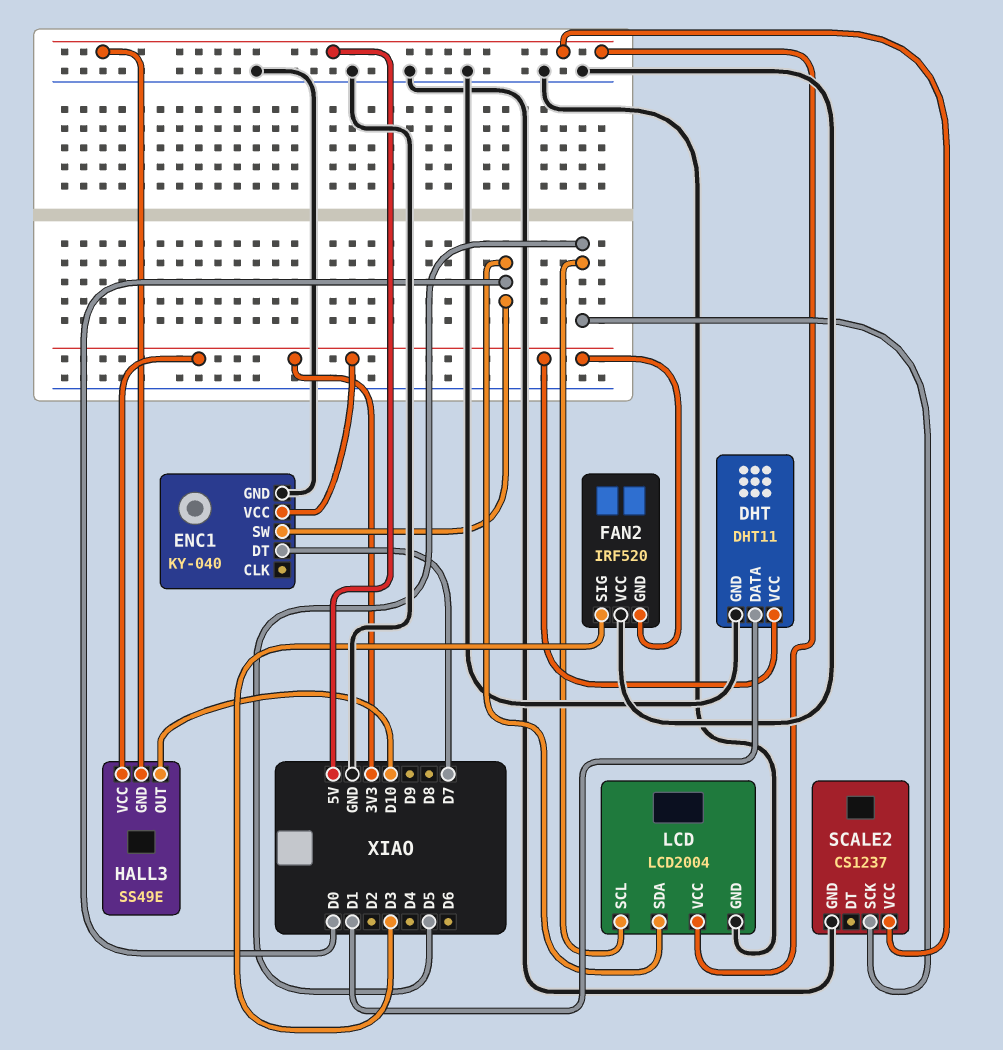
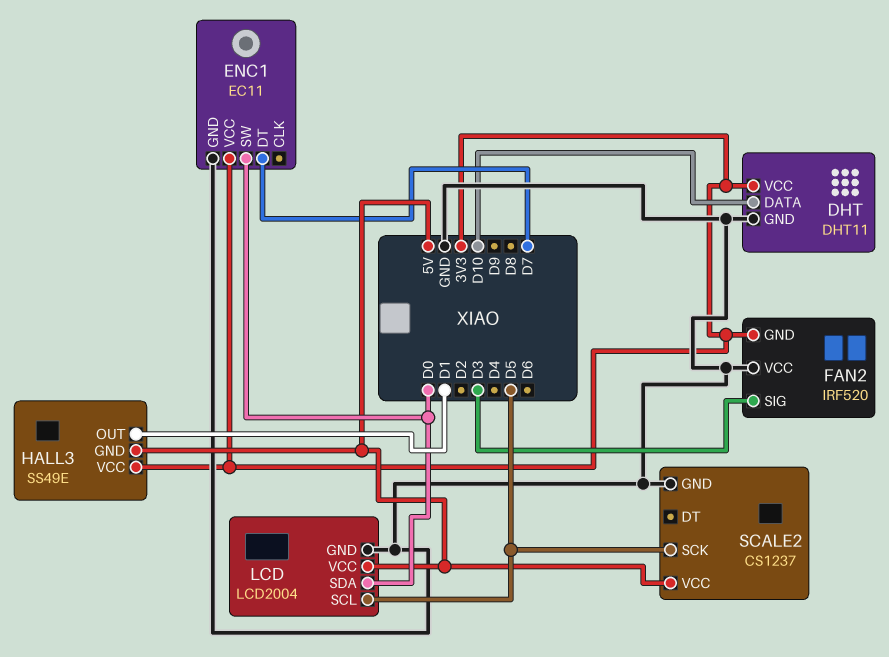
DHT pin DATA: D1 -> D10
ENC1: KY-040 -> EC11
HALL3 pin OUT: D10 -> D1

